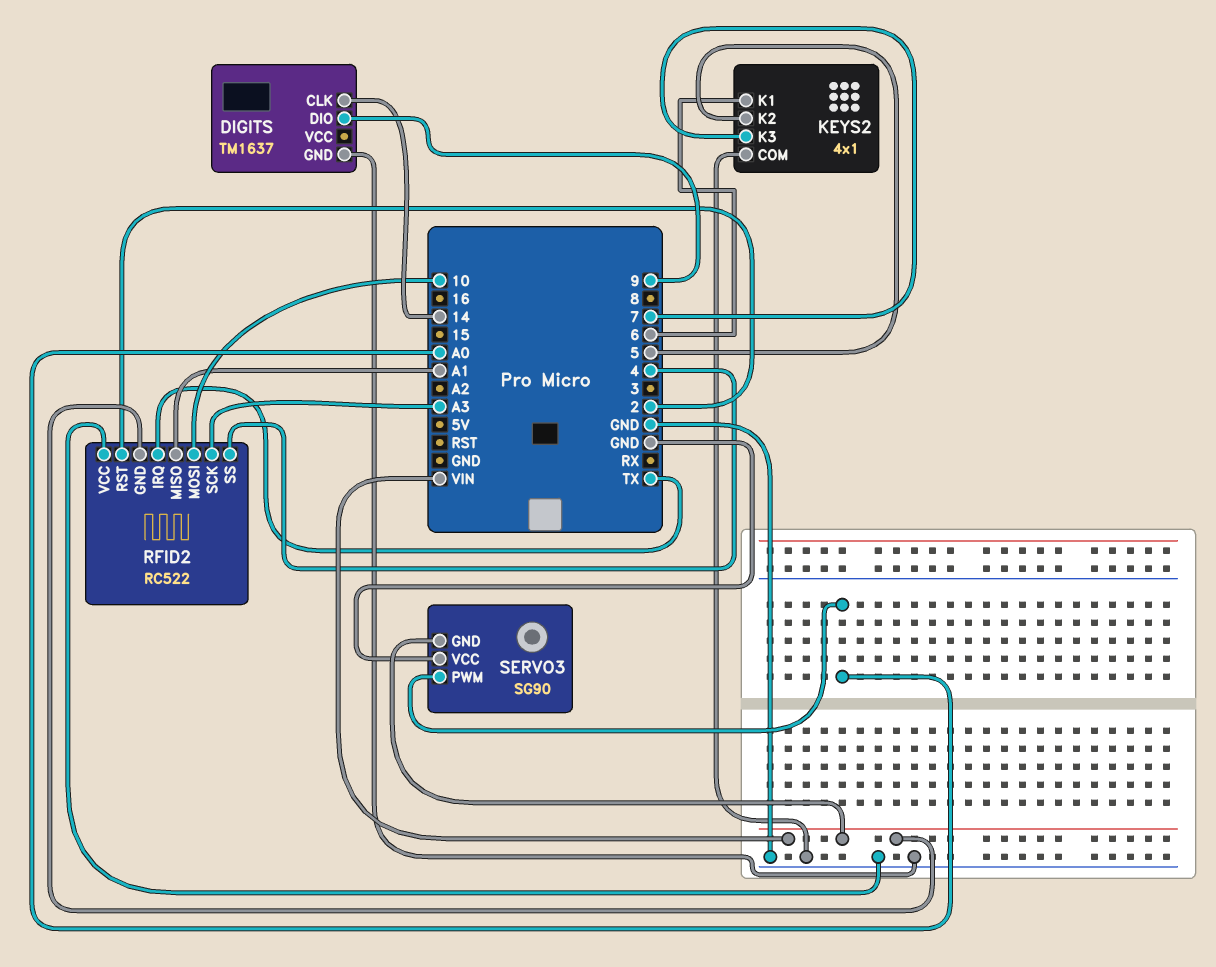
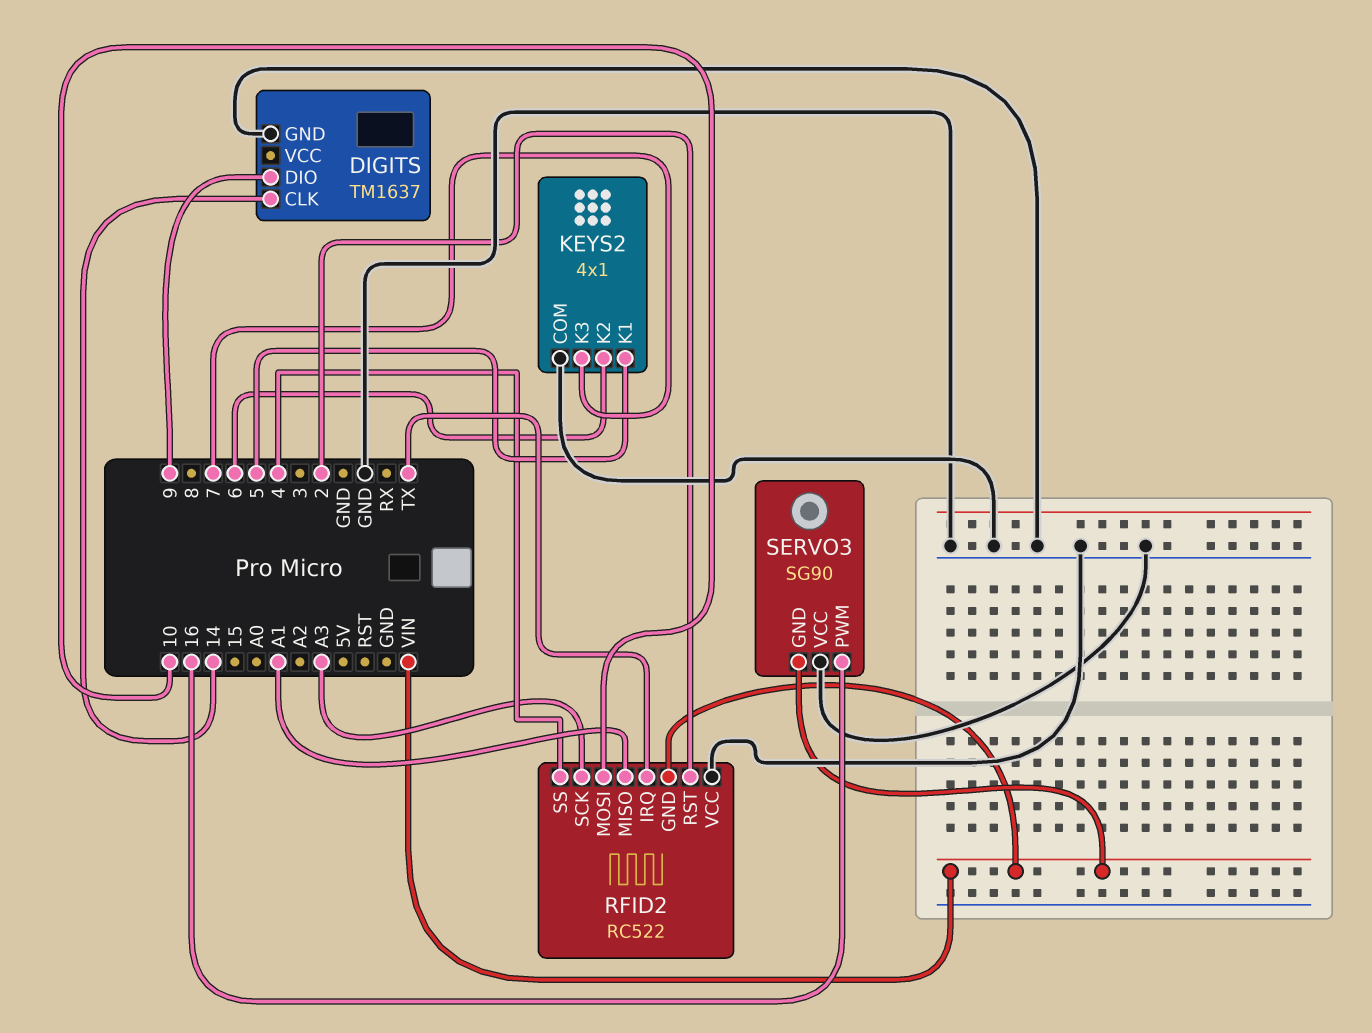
KEYS2 pin K1: 6 -> 5
KEYS2 pin K2: 5 -> 6
SERVO3 pin PWM: A0 -> 16

